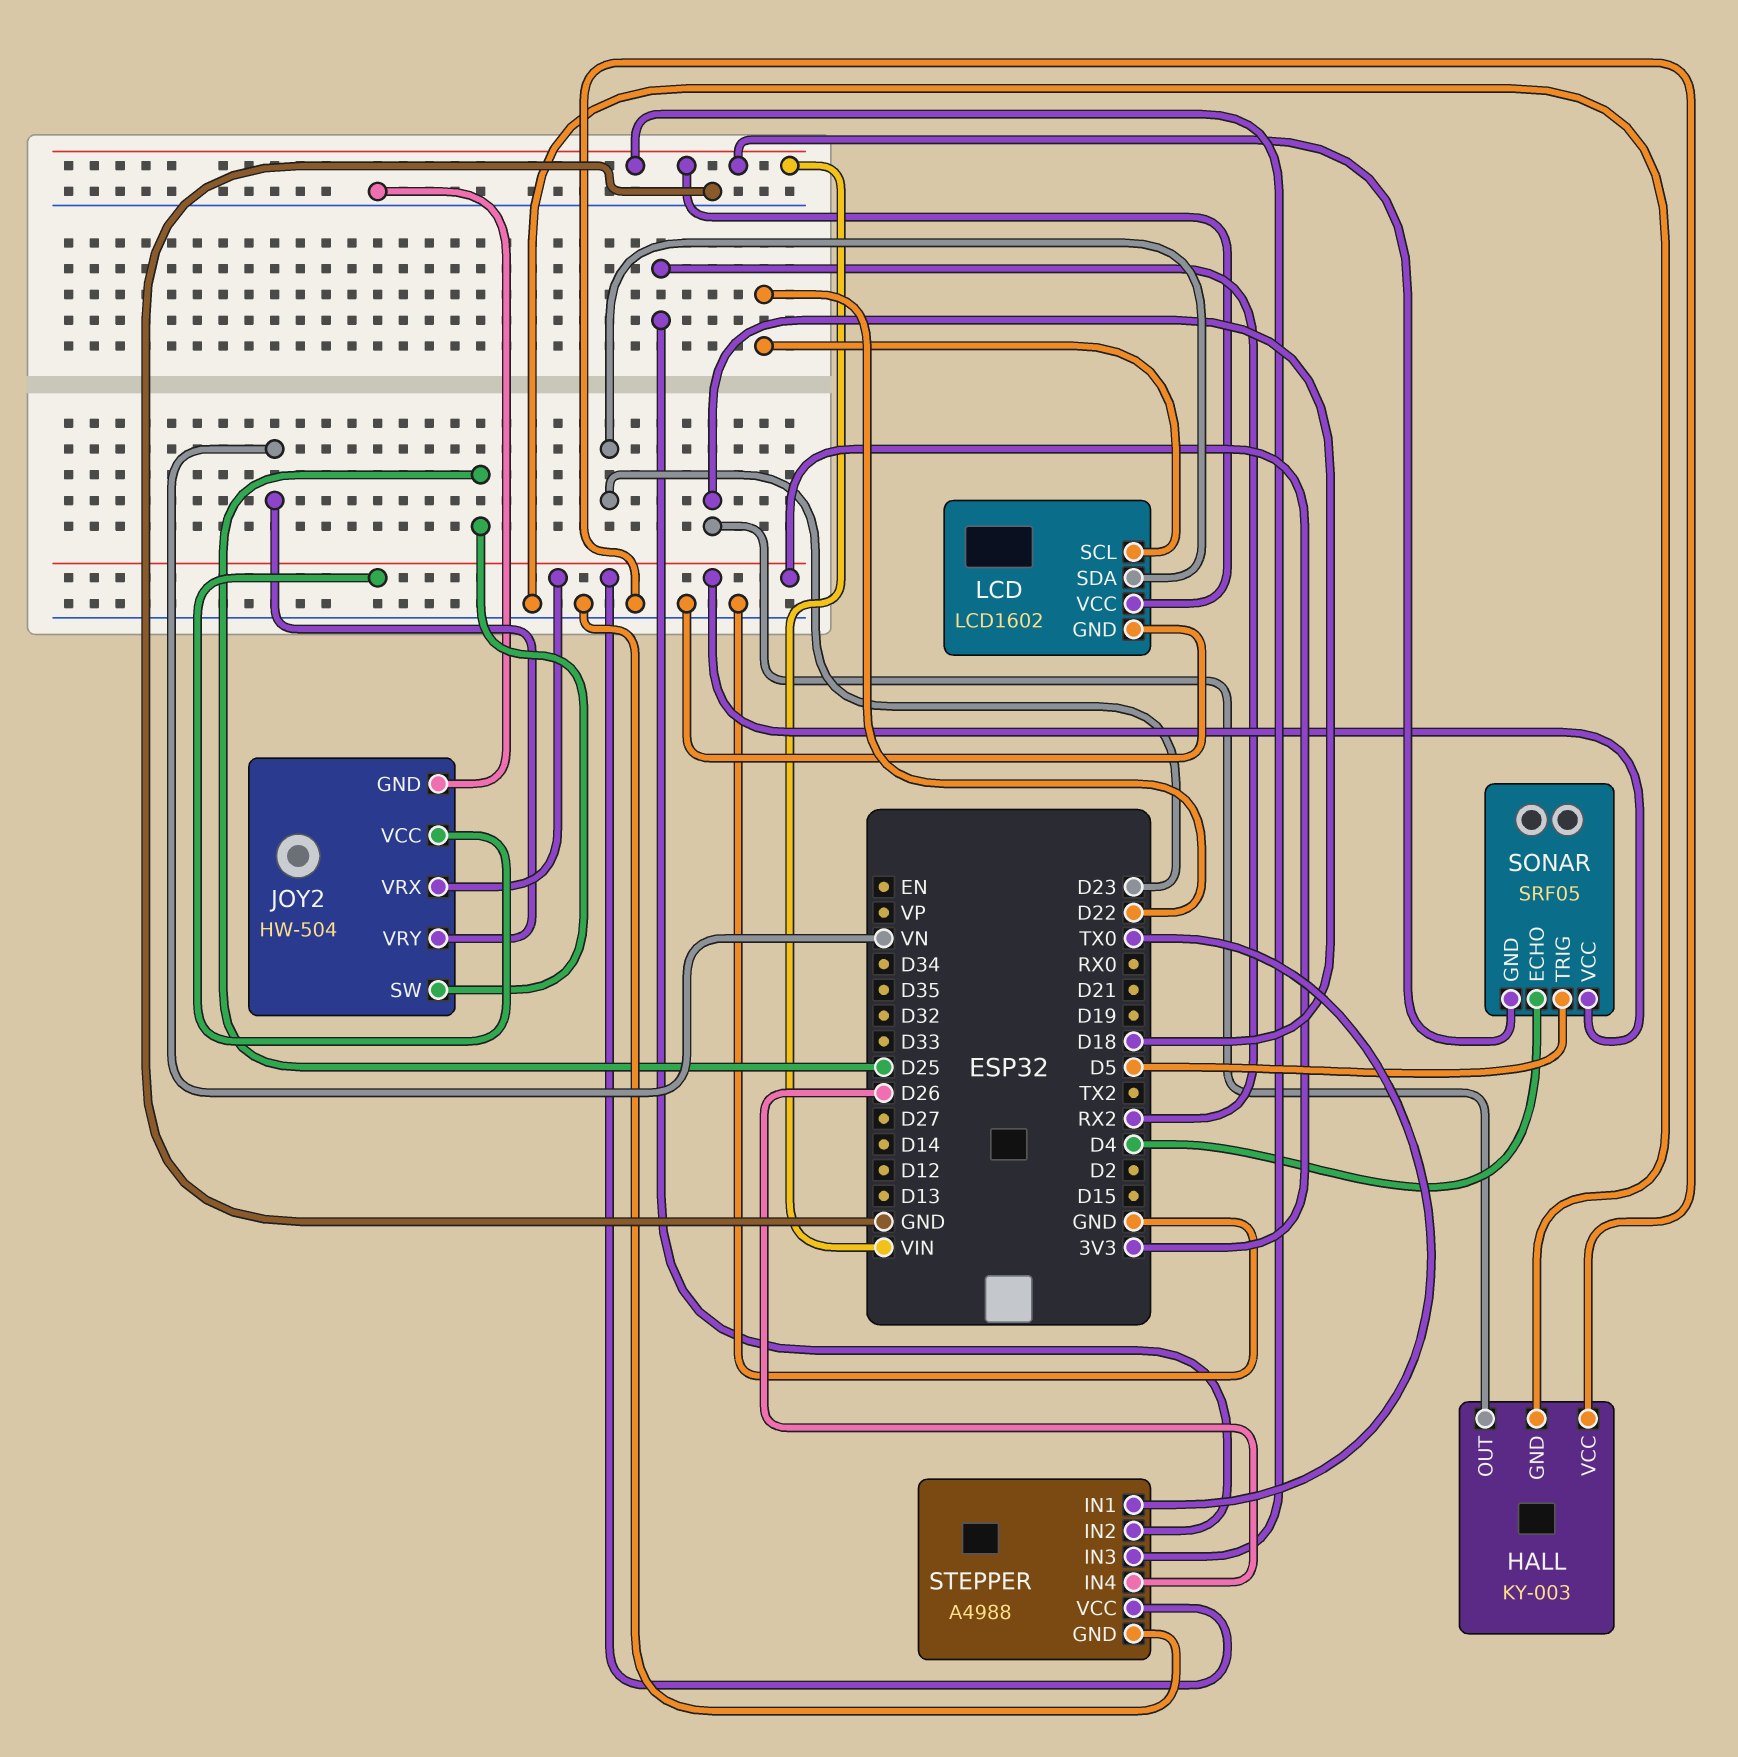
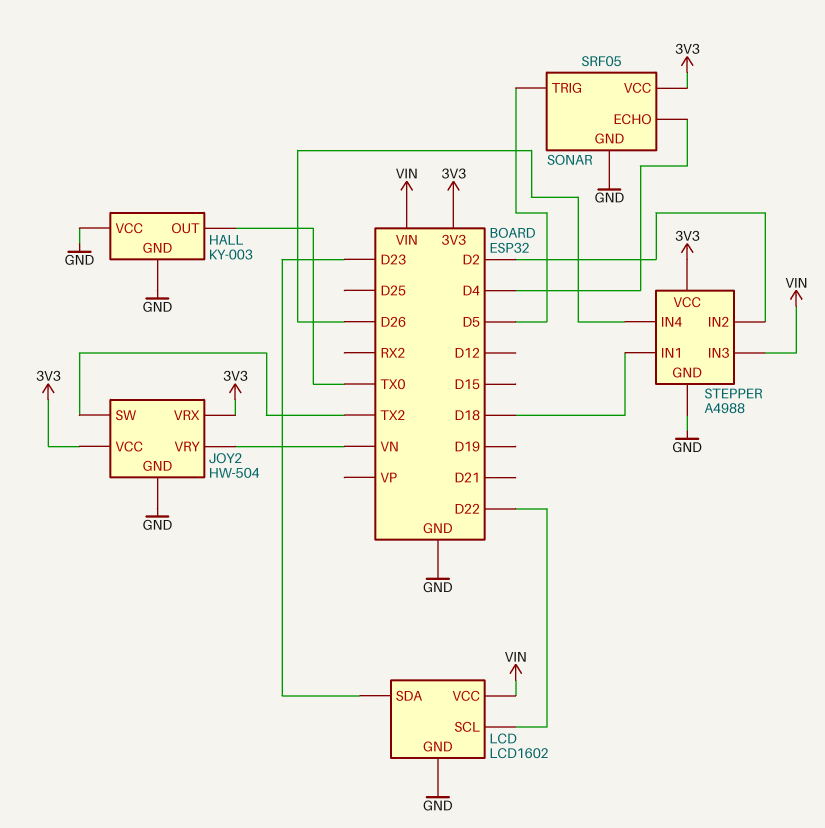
HALL pin OUT: D18 -> TX0
JOY2 pin SW: D25 -> TX2
SONAR pin GND: VIN -> GND
STEPPER pin IN1: TX0 -> D18
STEPPER pin IN2: RX2 -> D2

